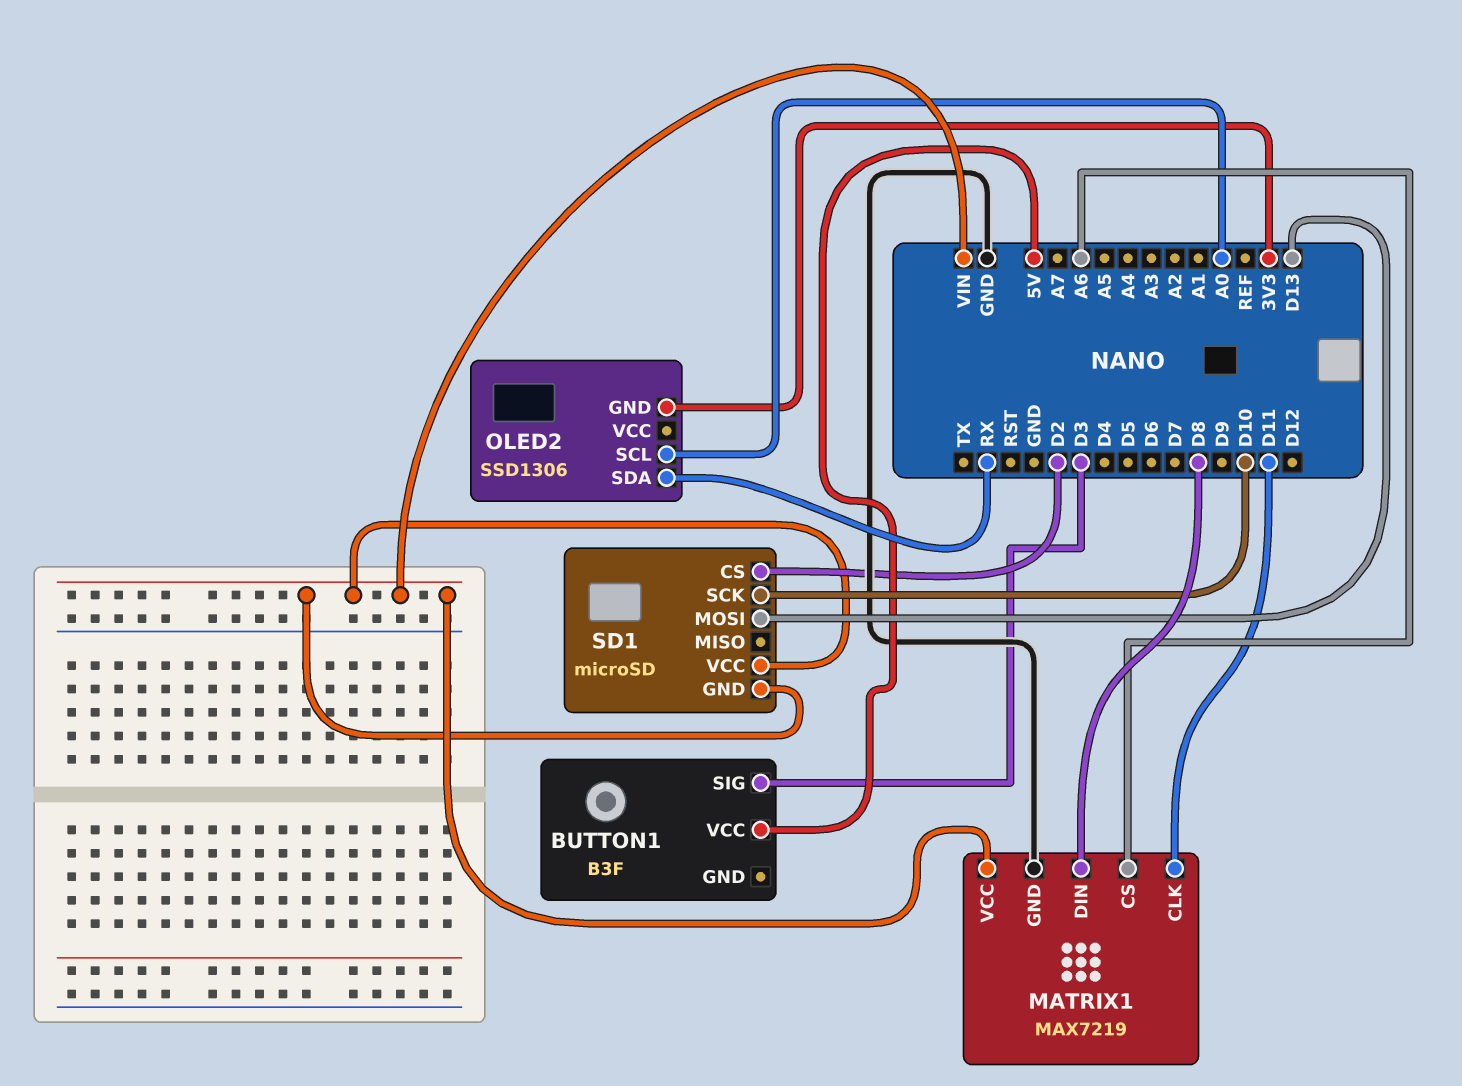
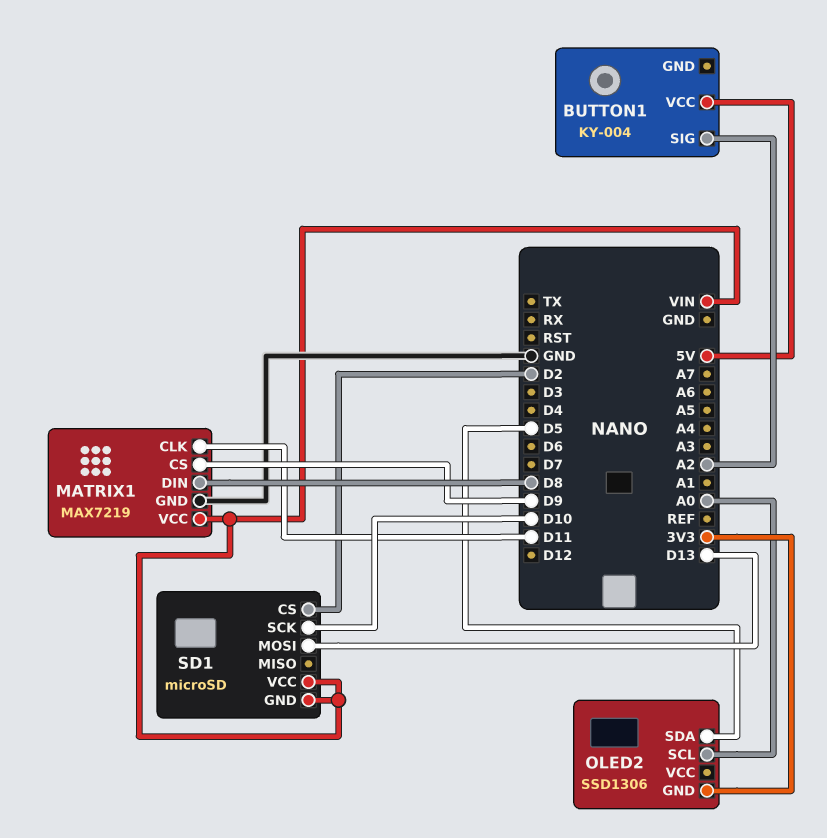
BUTTON1: B3F -> KY-004
BUTTON1 pin SIG: D3 -> A2
MATRIX1 pin CS: A6 -> D9
OLED2 pin SDA: RX -> D5

